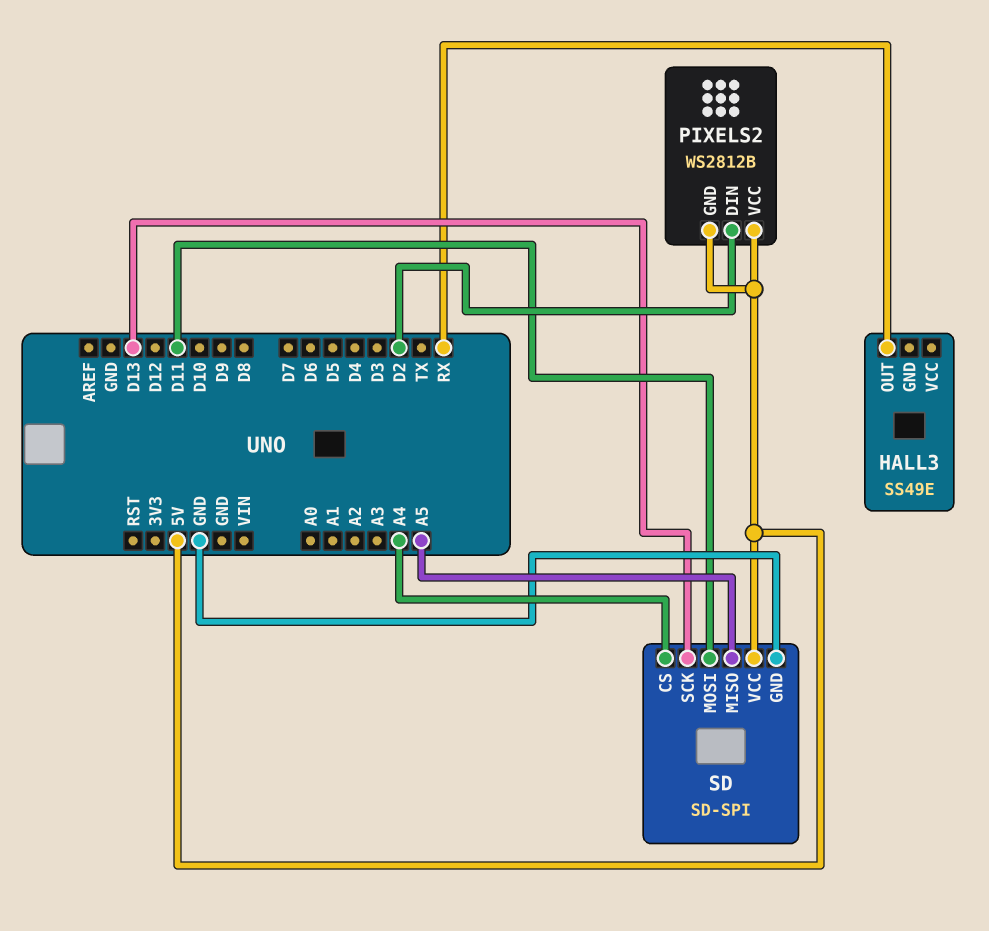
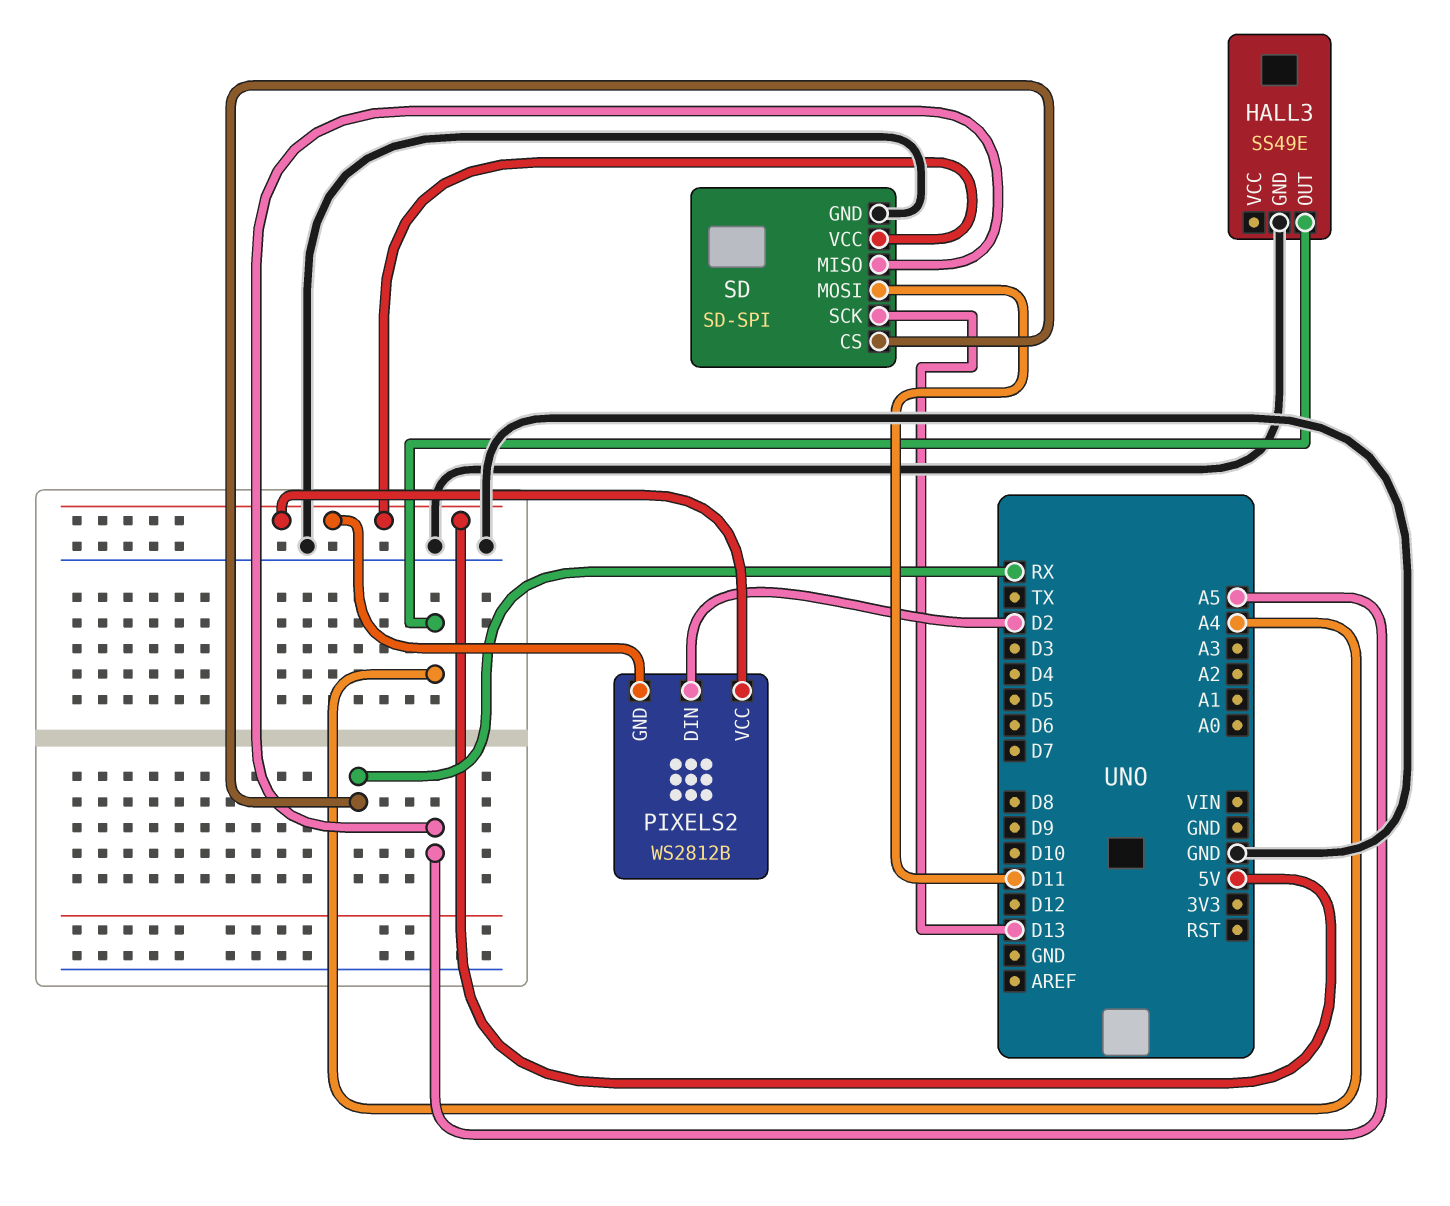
HALL3 pin GND: none -> GND
HALL3 pin OUT: RX -> A4
SD pin CS: A4 -> RX

